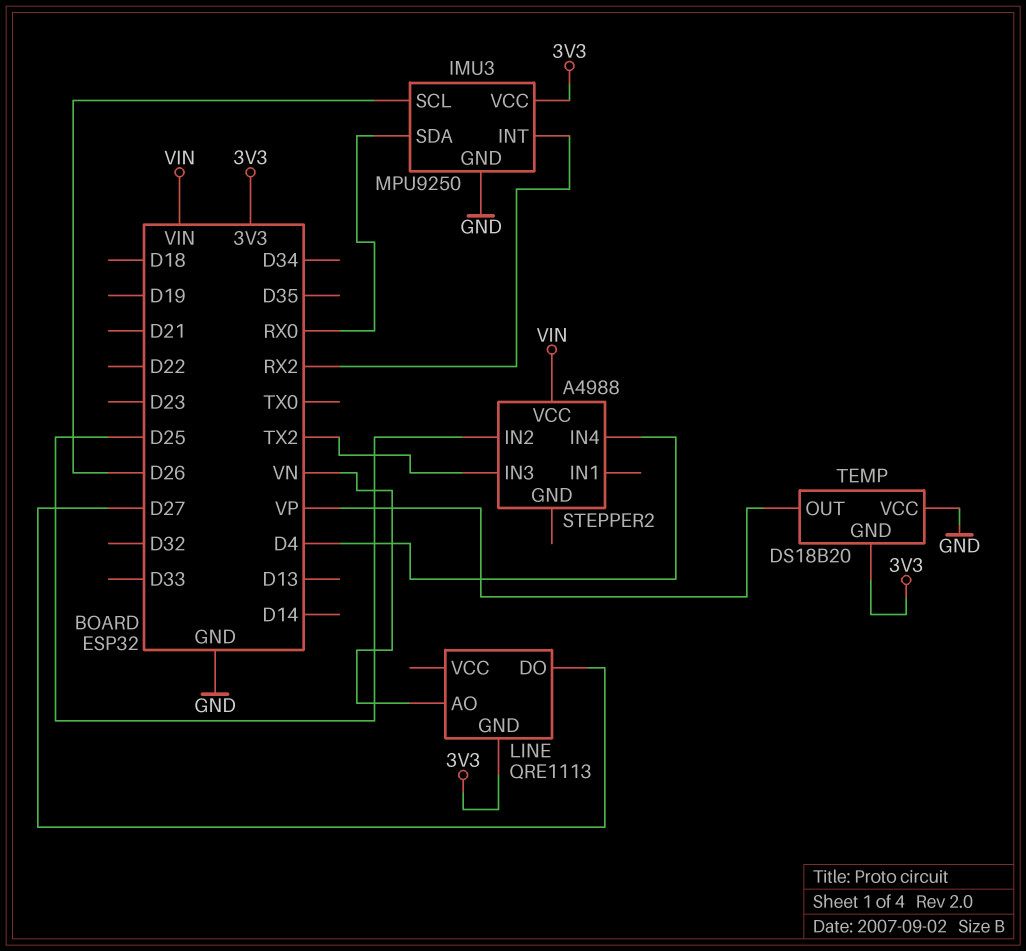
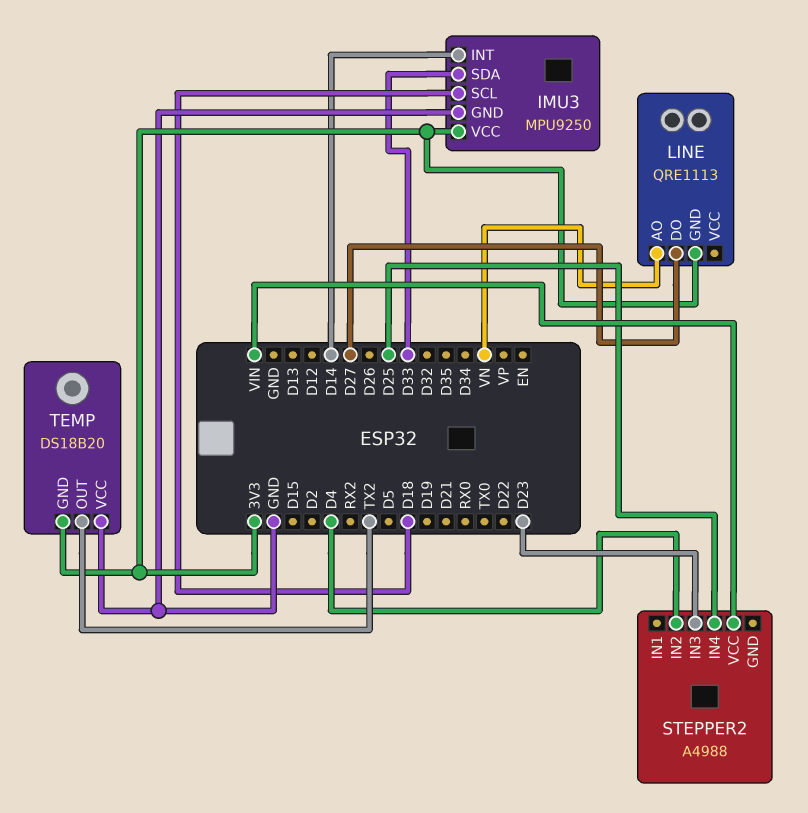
IMU3 pin INT: RX2 -> D14
IMU3 pin SCL: D26 -> D18
IMU3 pin SDA: RX0 -> D33
STEPPER2 pin IN2: D25 -> D4
STEPPER2 pin IN3: TX2 -> D23
STEPPER2 pin IN4: D4 -> D25
TEMP pin OUT: VP -> TX2

